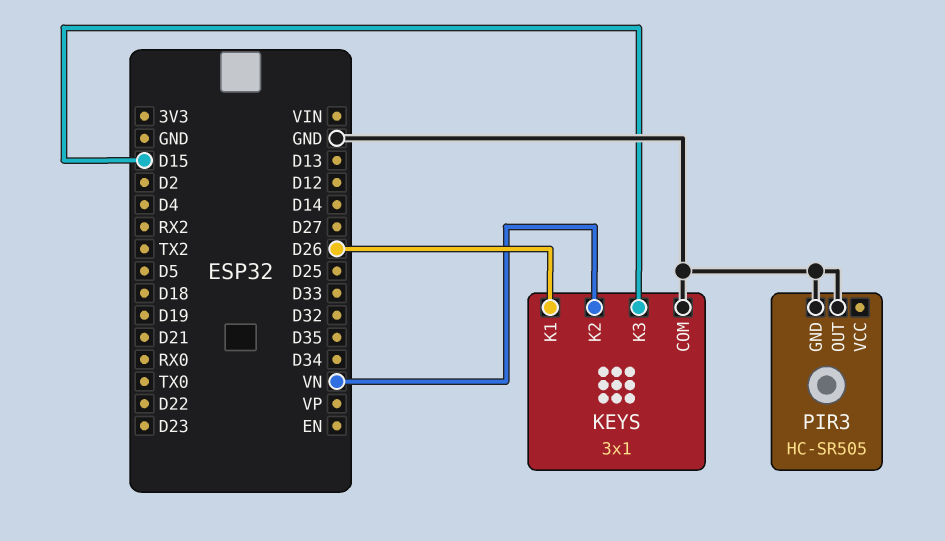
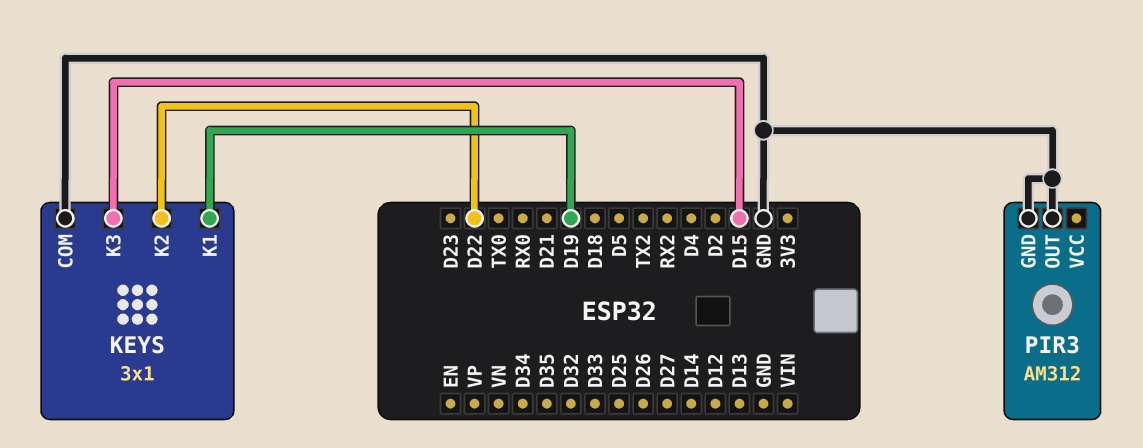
KEYS pin K1: D26 -> D19
KEYS pin K2: VN -> D22
PIR3: HC-SR505 -> AM312

